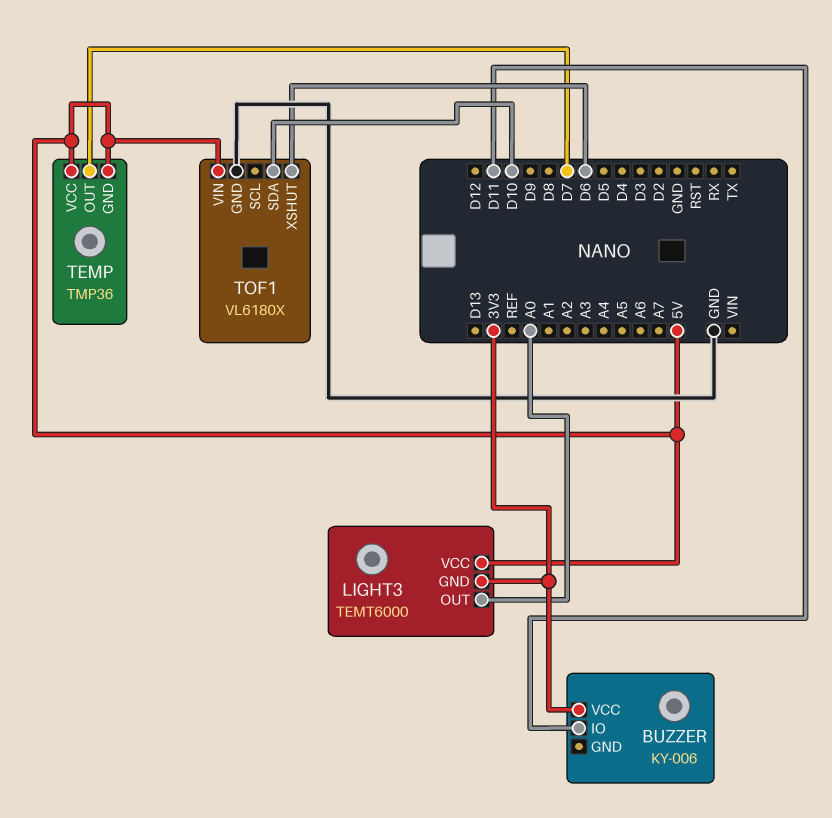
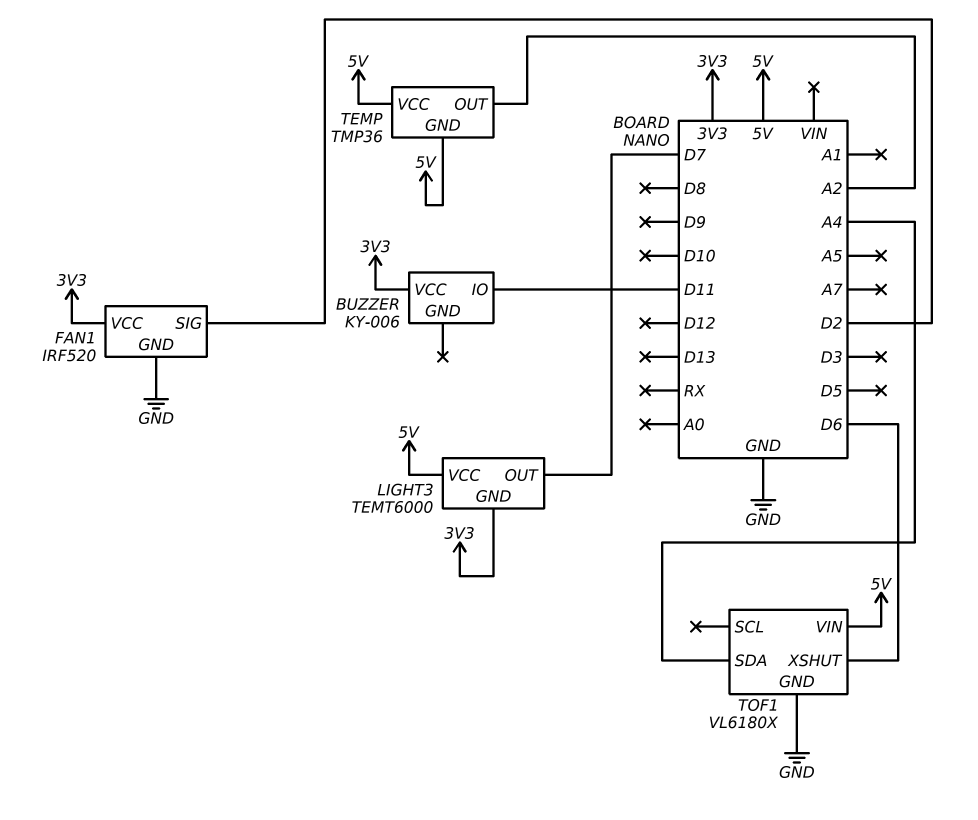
FAN1: none -> IRF520
FAN1 pin GND: none -> GND
FAN1 pin SIG: none -> D2
FAN1 pin VCC: none -> 3V3
LIGHT3 pin OUT: A0 -> D7
TEMP pin OUT: D7 -> A2
TOF1 pin SDA: D10 -> A4

